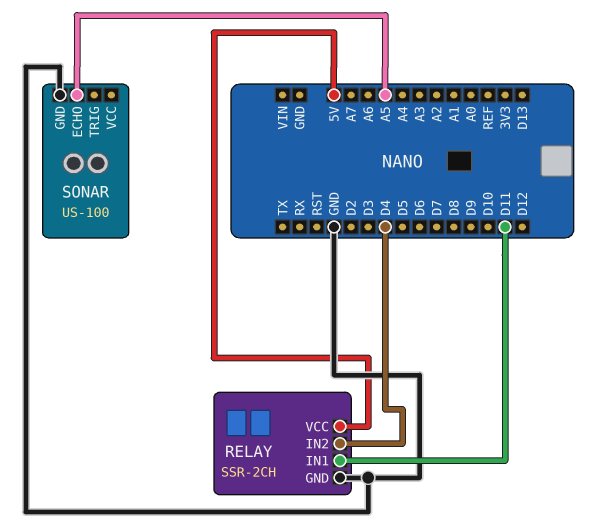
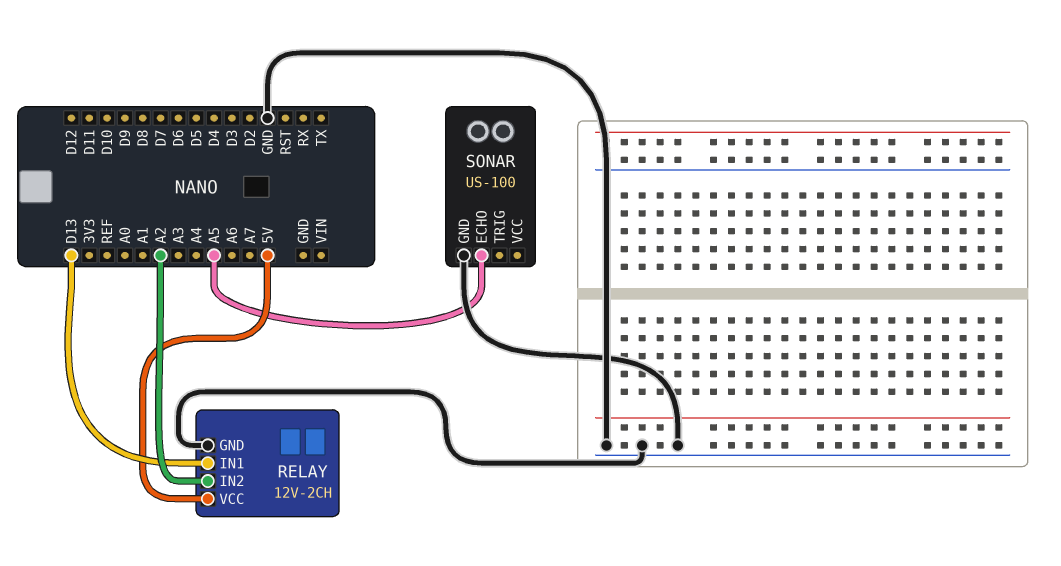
RELAY: SSR-2CH -> 12V-2CH
RELAY pin IN1: D11 -> D13
RELAY pin IN2: D4 -> A2

